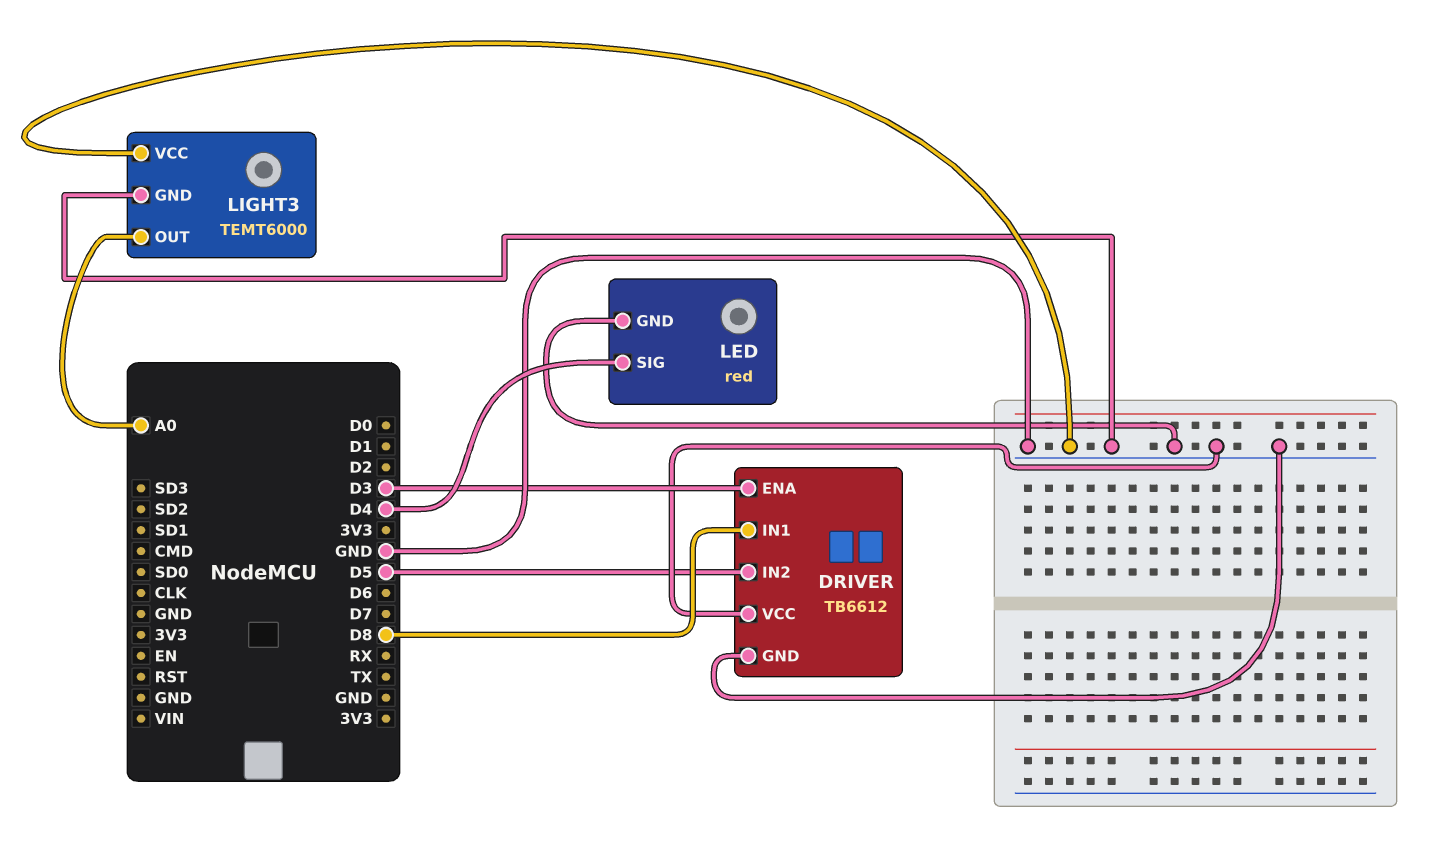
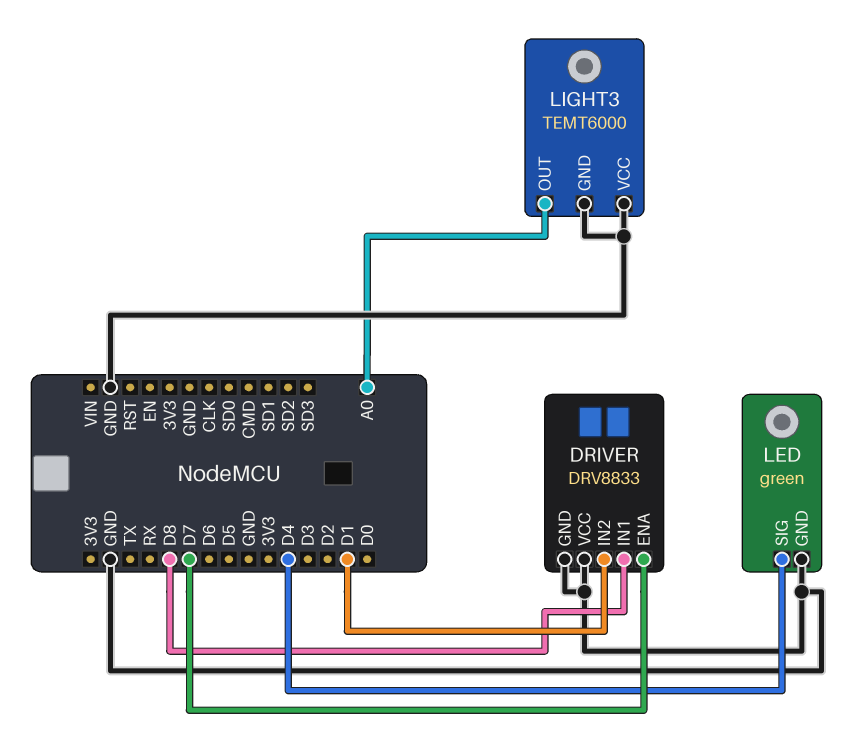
DRIVER: TB6612 -> DRV8833
DRIVER pin ENA: D3 -> D7
DRIVER pin IN2: D5 -> D1
LED: red -> green

